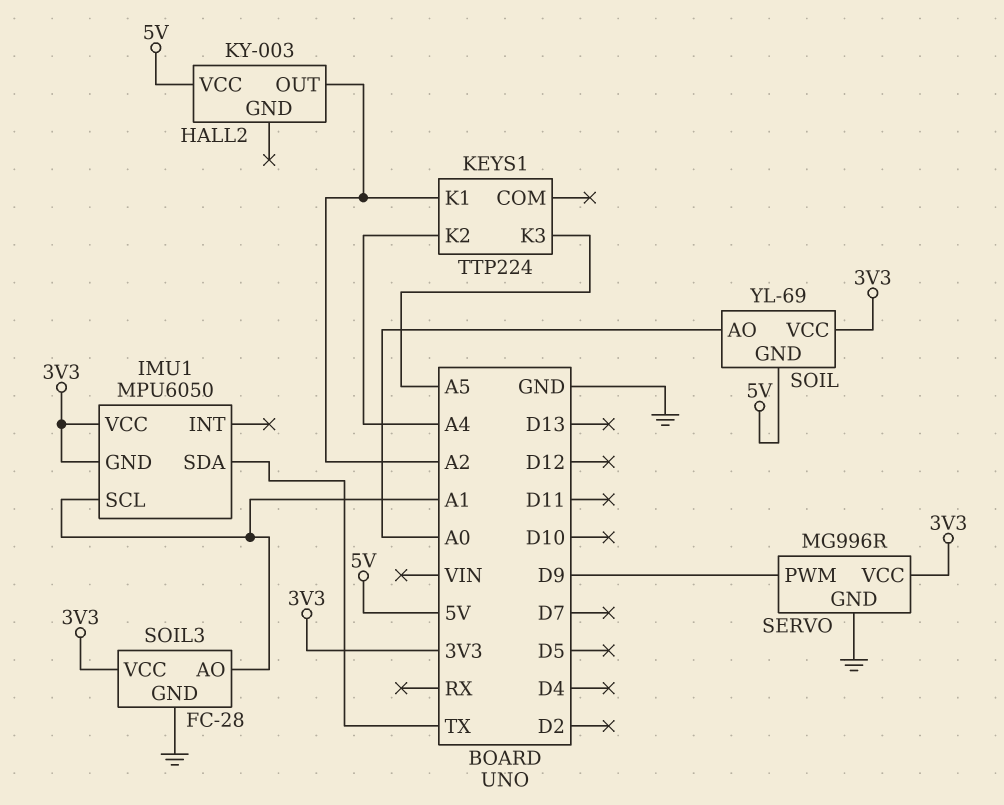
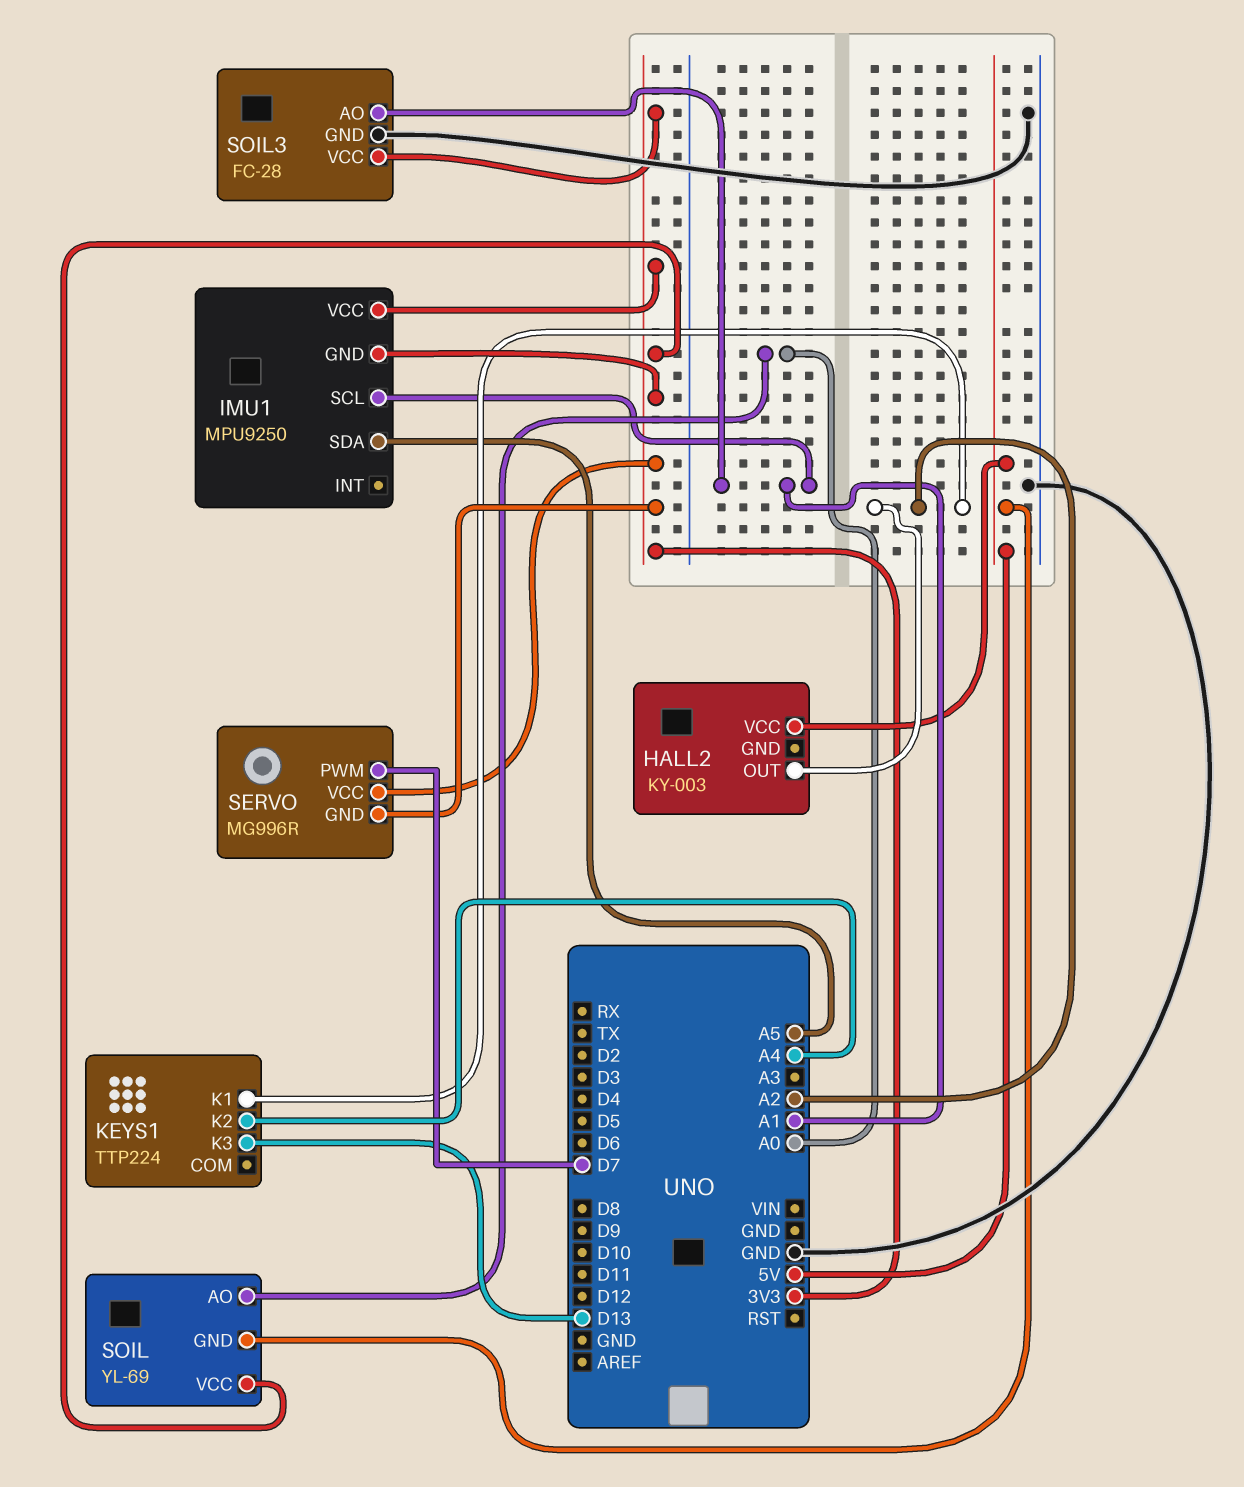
IMU1: MPU6050 -> MPU9250
IMU1 pin SDA: TX -> A5
KEYS1 pin K3: A5 -> D13
SERVO pin GND: GND -> 3V3
SERVO pin PWM: D9 -> D7

